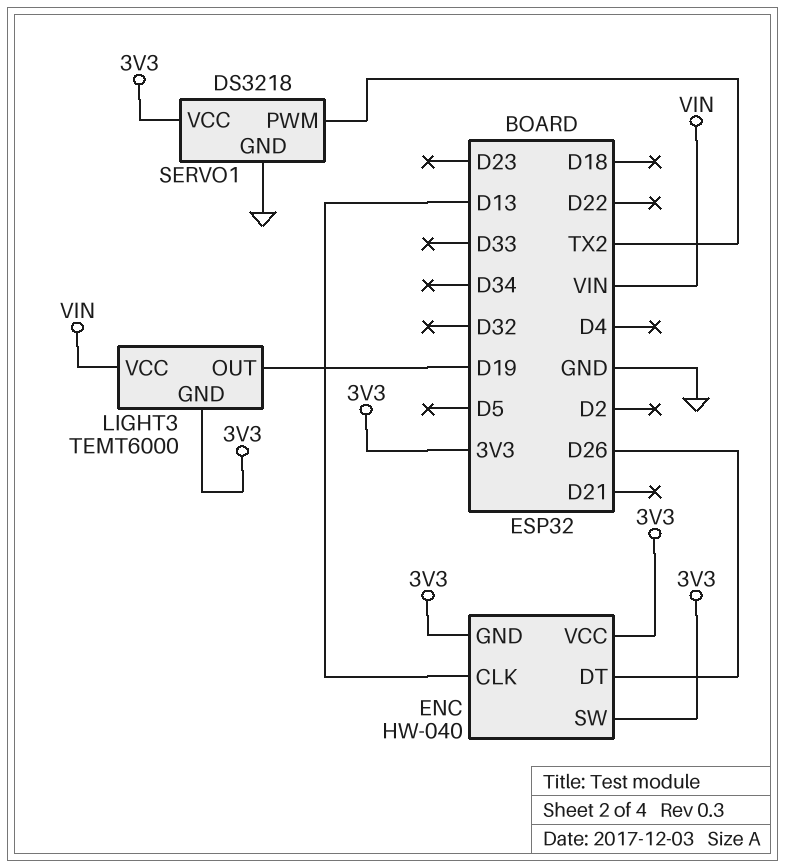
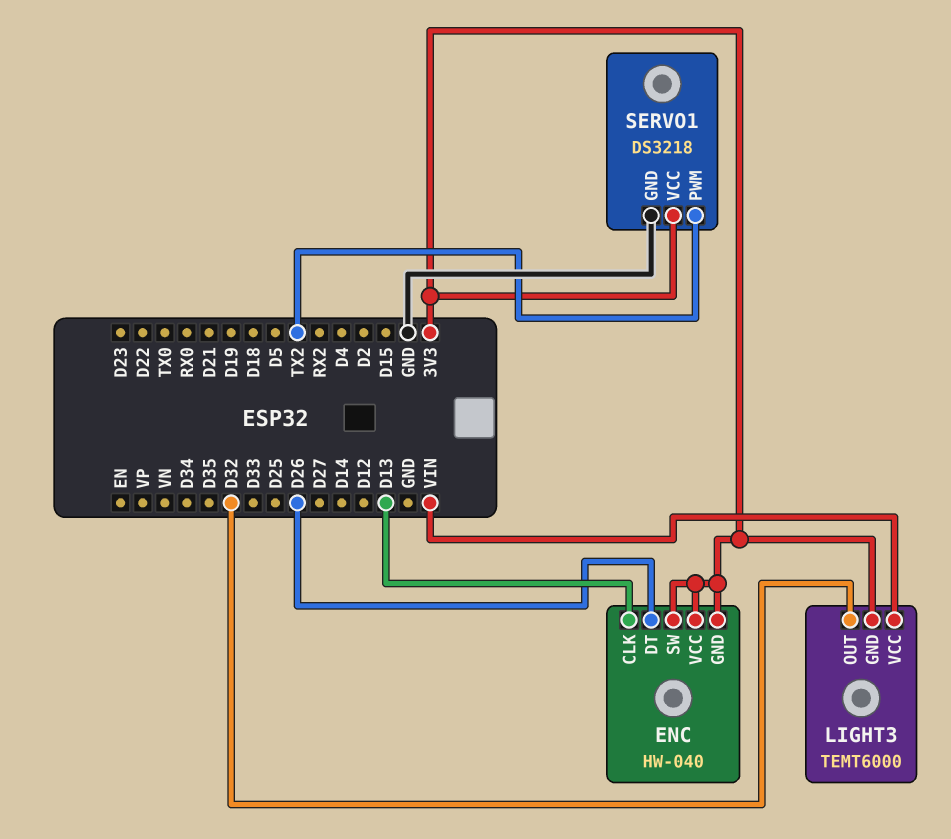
LIGHT3 pin OUT: D19 -> D32

